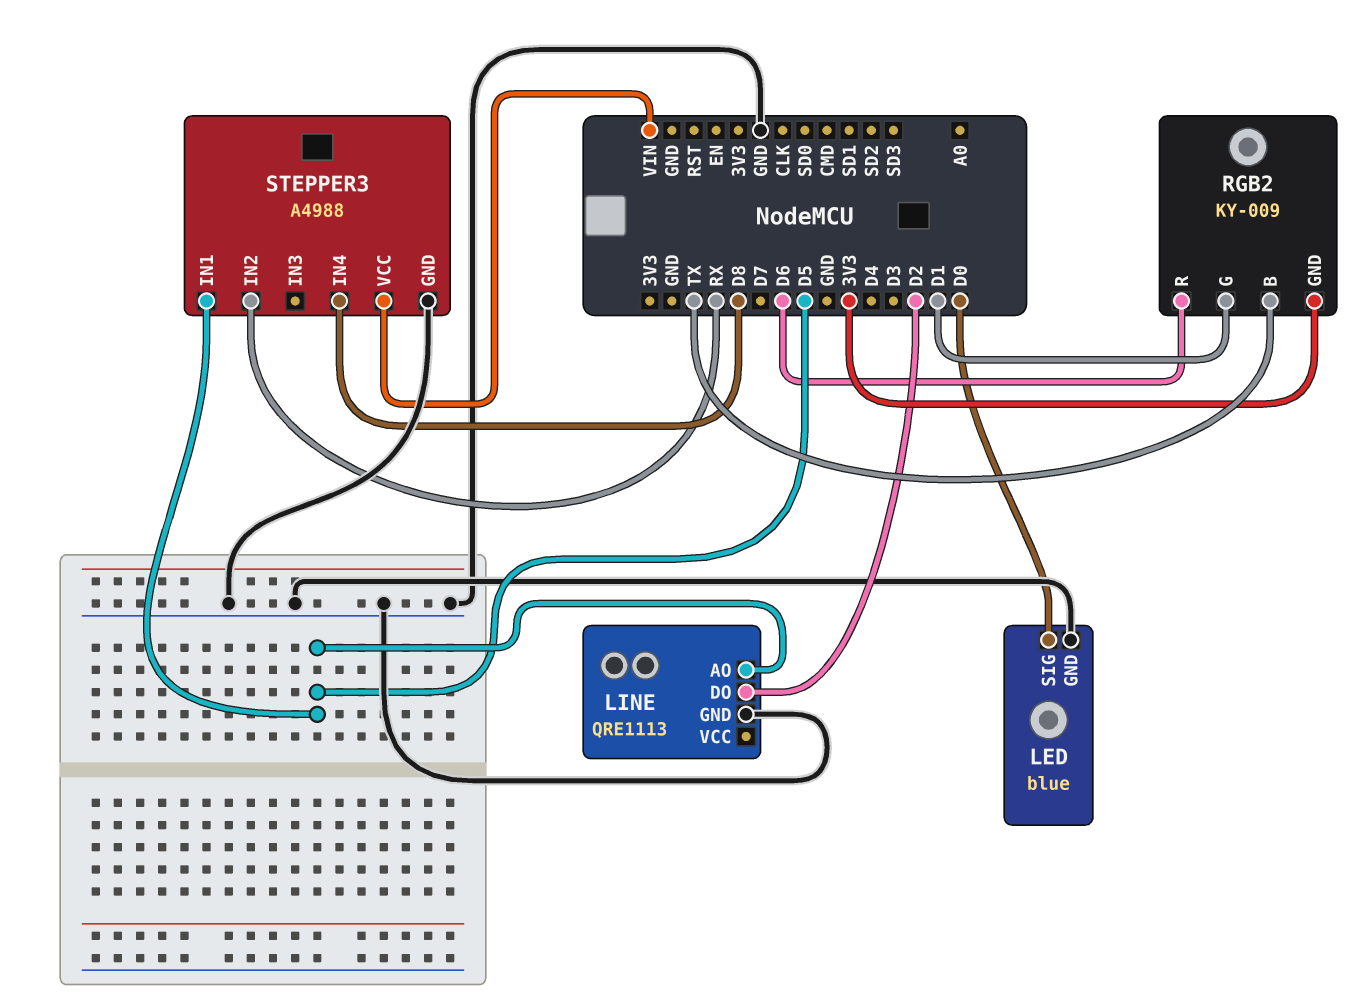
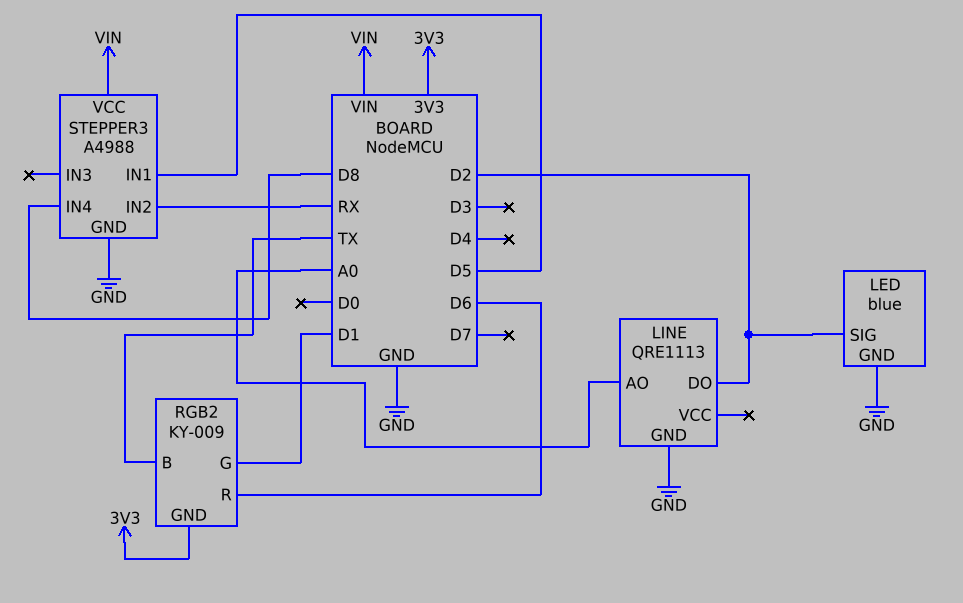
LED pin SIG: D0 -> D2
LINE pin AO: D5 -> A0

